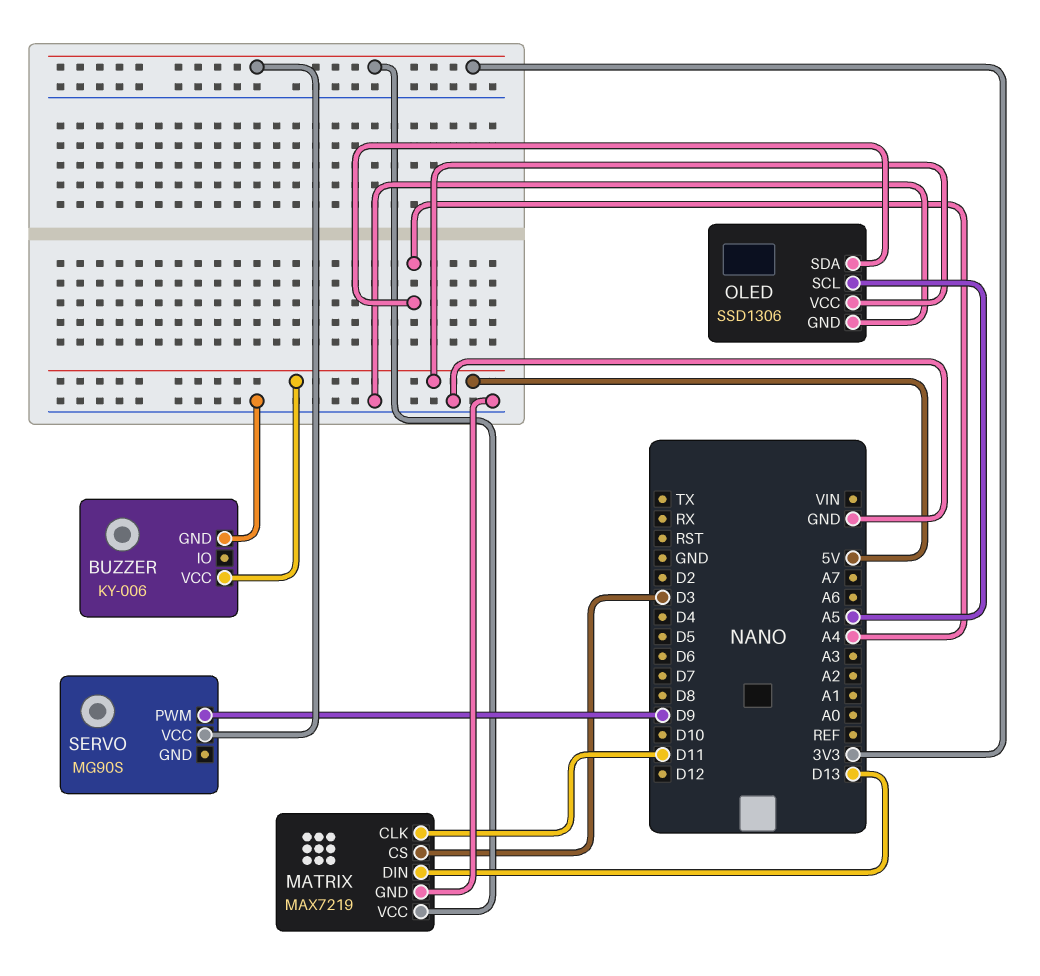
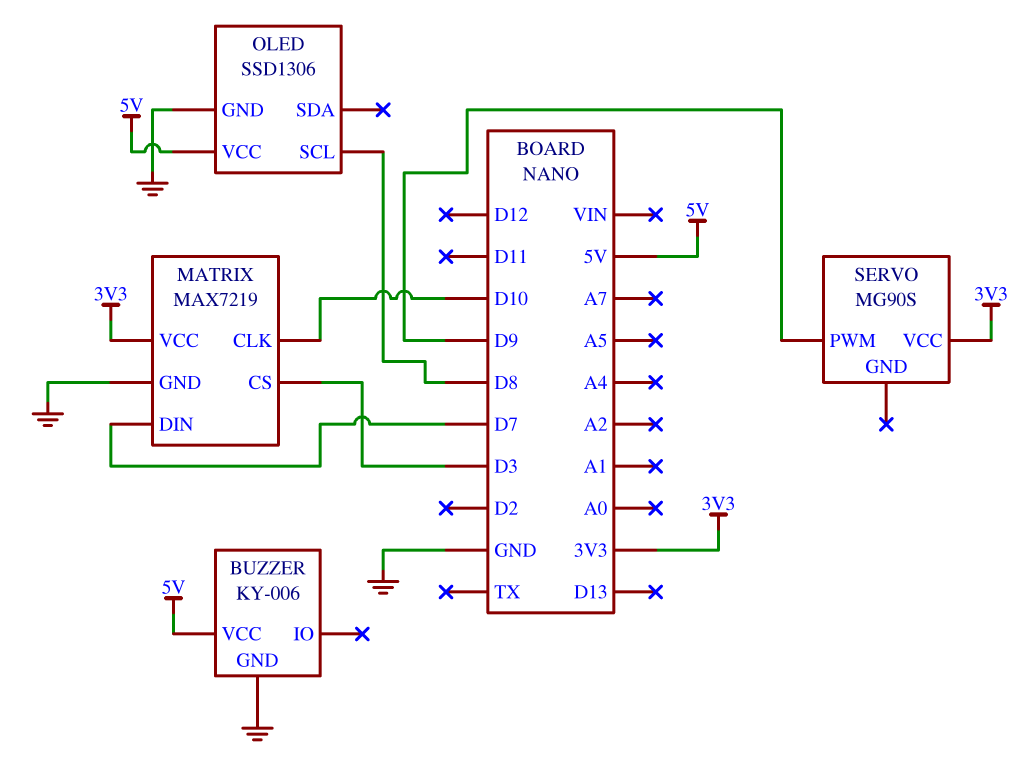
MATRIX pin CLK: D11 -> D10
MATRIX pin DIN: D13 -> D7
OLED pin SCL: A5 -> D8
OLED pin SDA: A4 -> none

